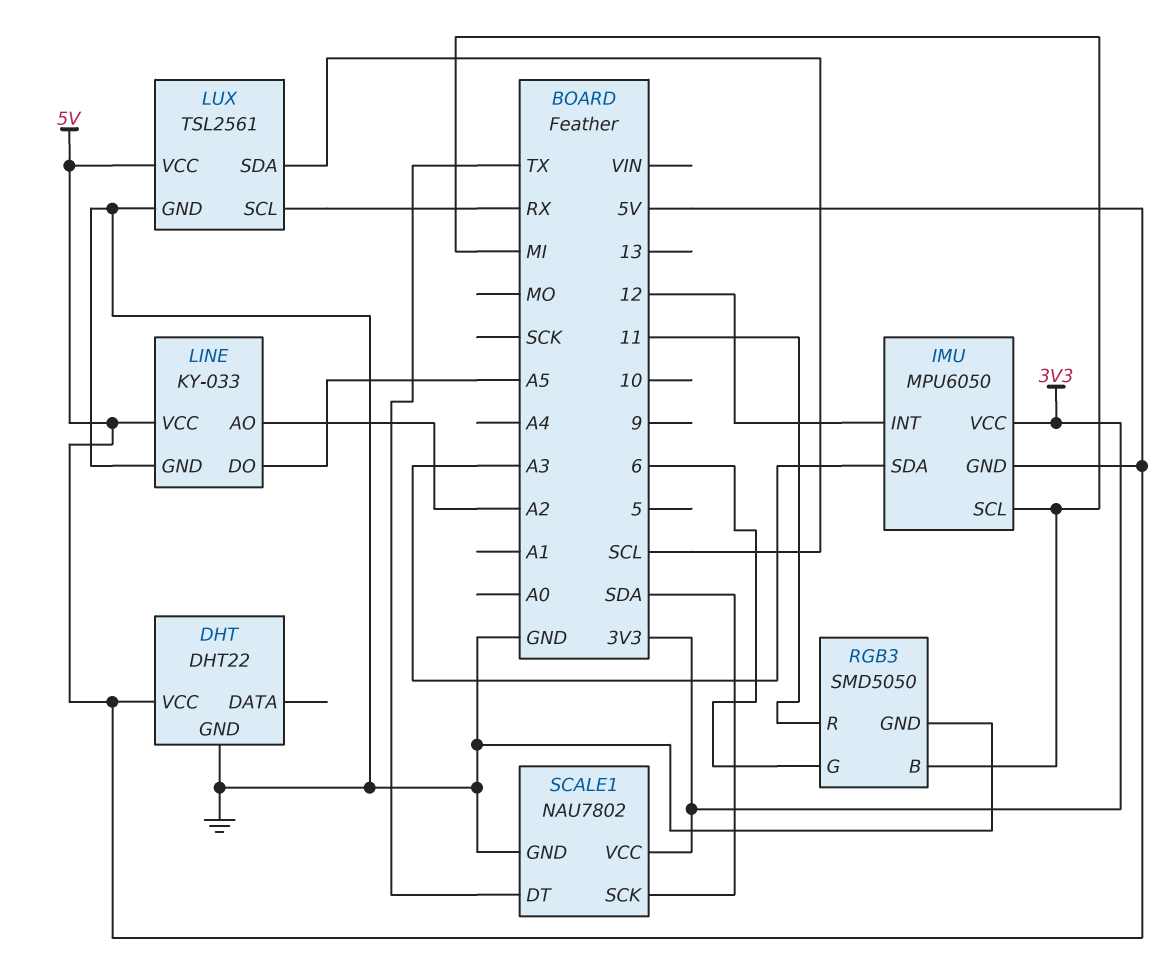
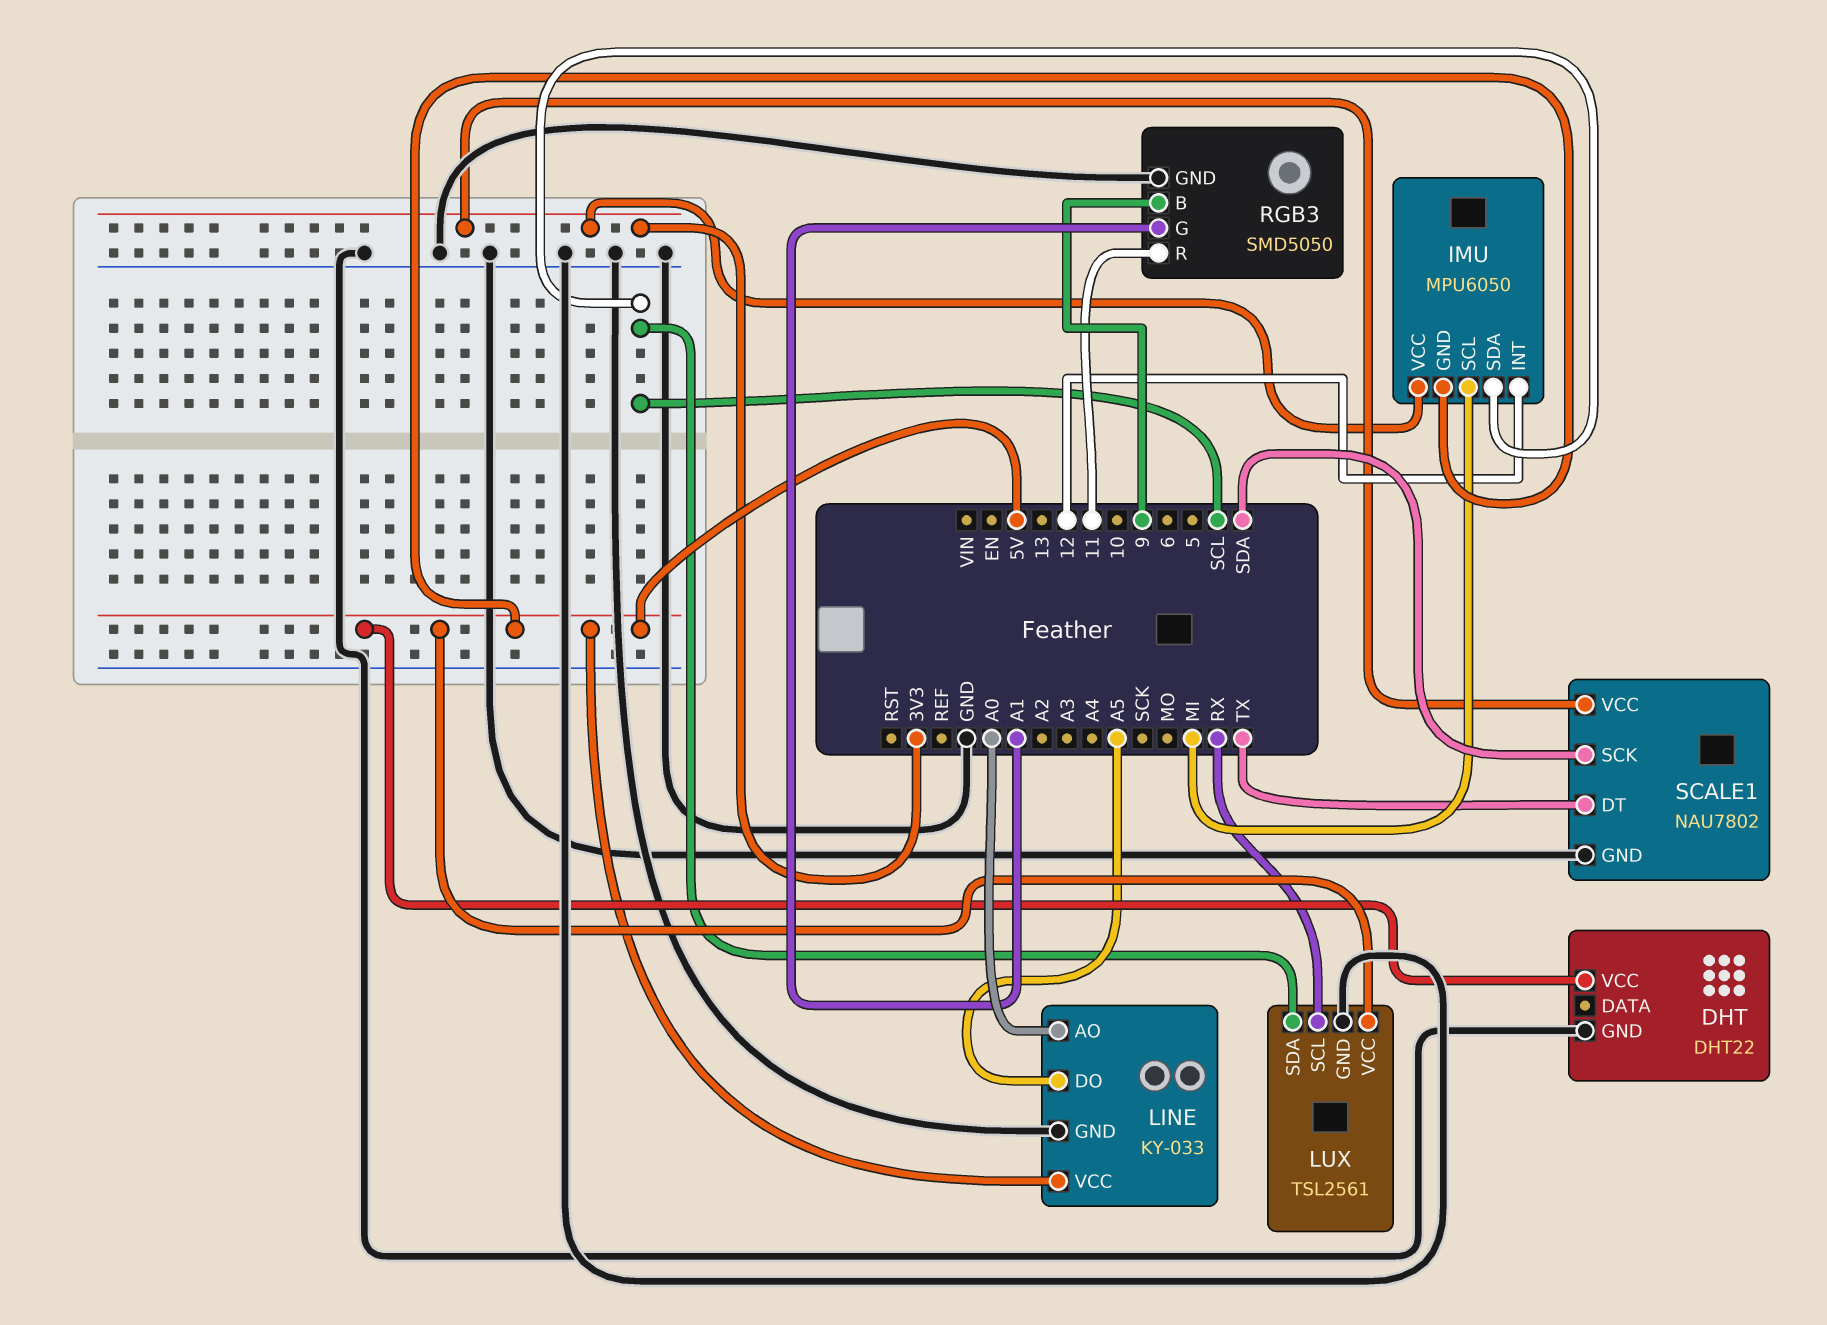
IMU pin SDA: A3 -> SCL
LINE pin AO: A2 -> A0
RGB3 pin B: MI -> 9
RGB3 pin G: 6 -> A1

